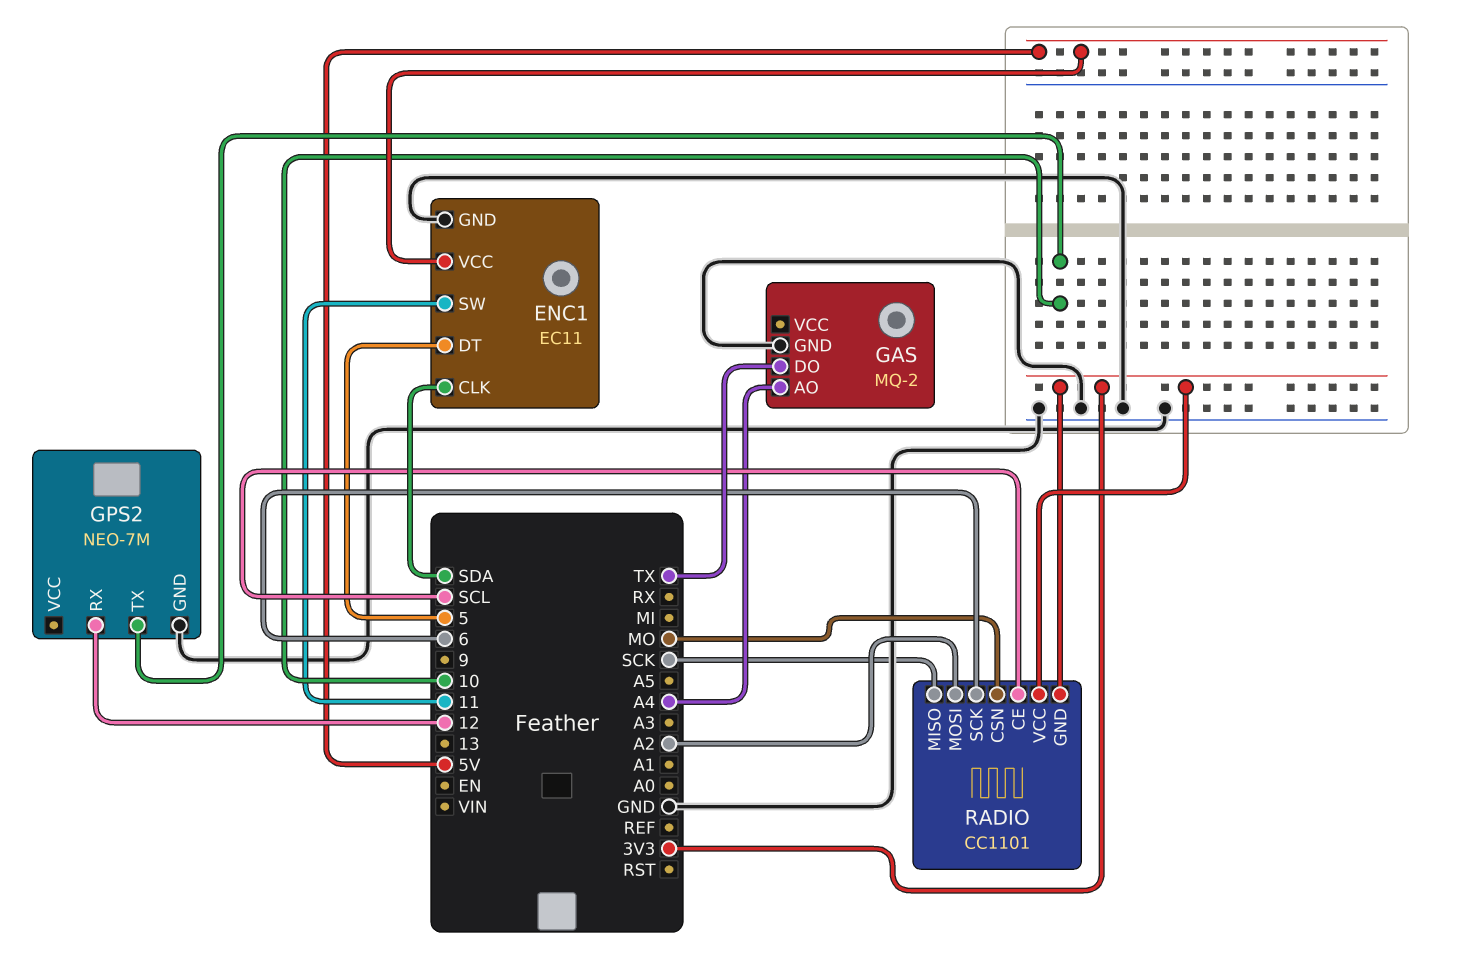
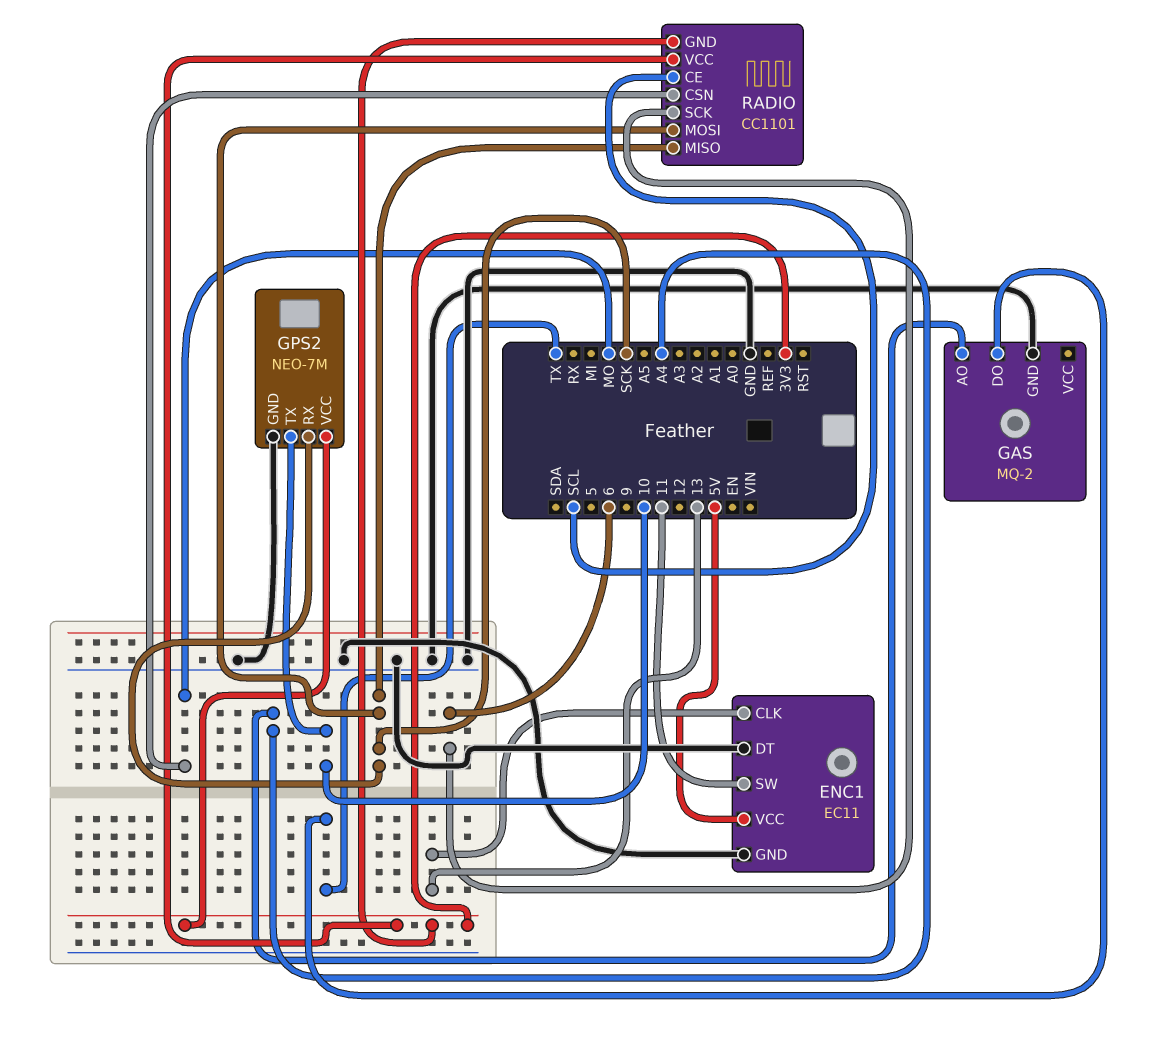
ENC1 pin CLK: SDA -> 13
ENC1 pin DT: 5 -> GND
GPS2 pin RX: 12 -> SCK
GPS2 pin VCC: none -> 3V3
RADIO pin MOSI: A2 -> SCK

